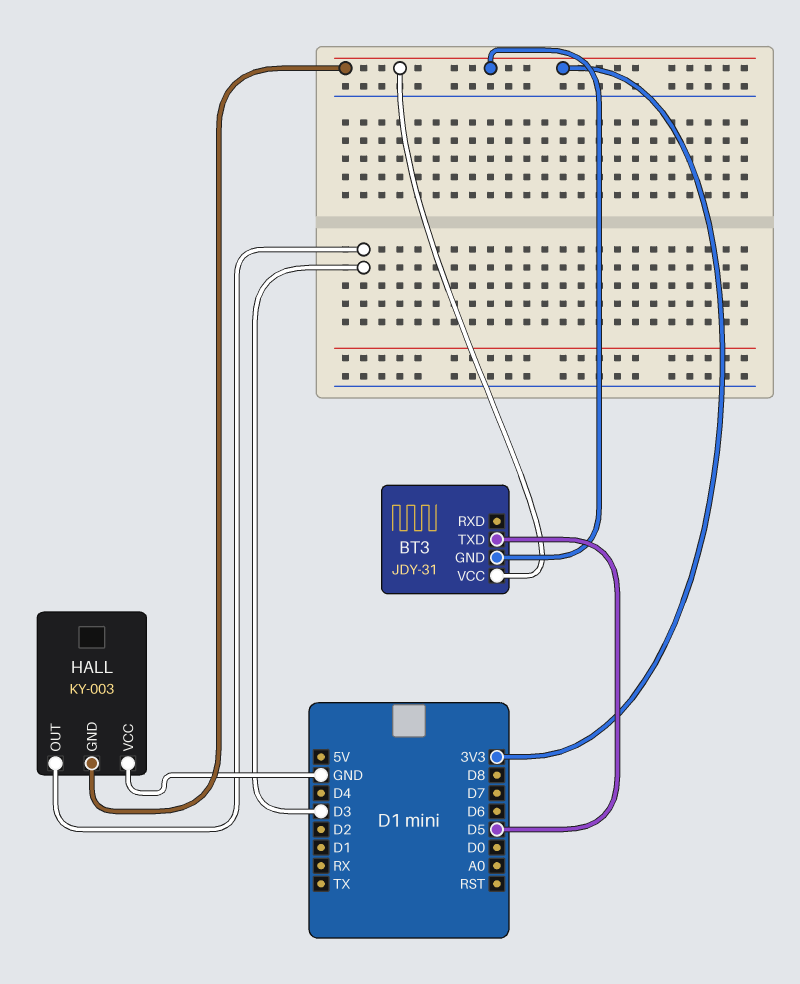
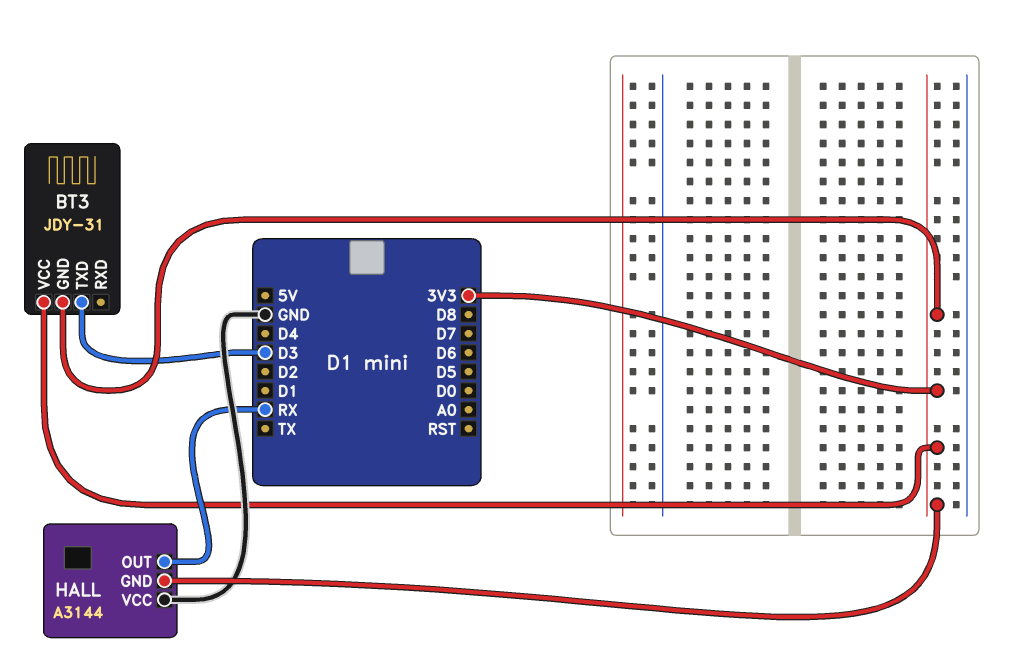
BT3 pin TXD: D5 -> D3
HALL: KY-003 -> A3144
HALL pin OUT: D3 -> RX

